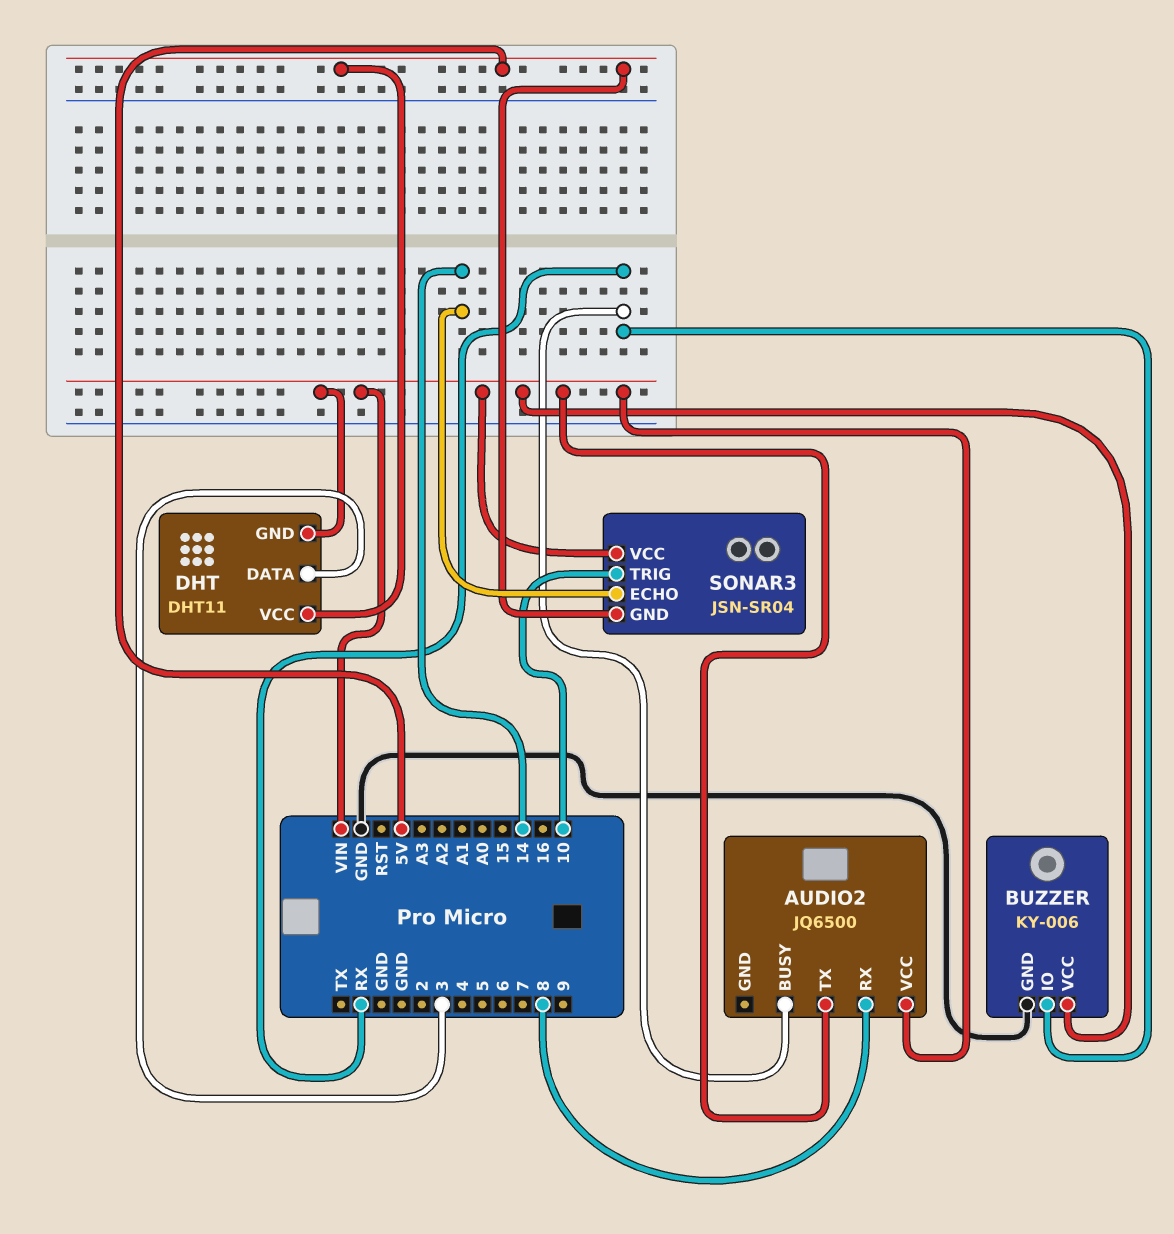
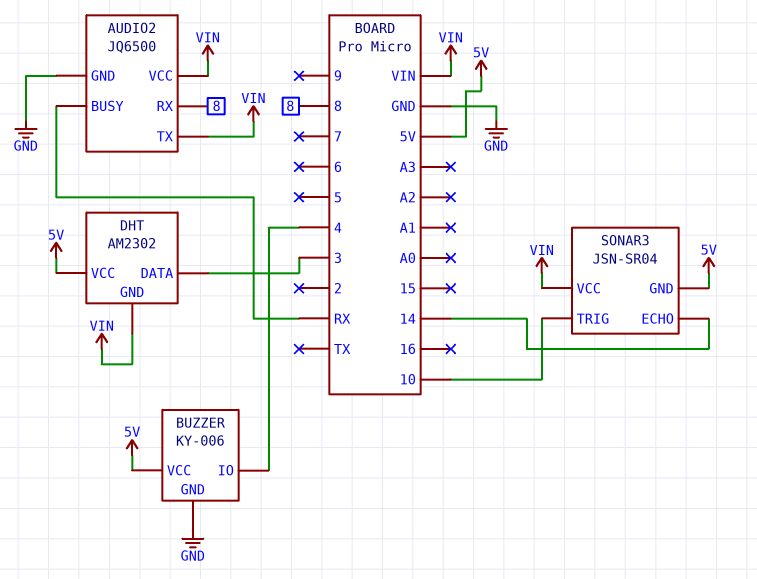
AUDIO2 pin GND: none -> GND
BUZZER pin IO: RX -> 4
BUZZER pin VCC: VIN -> 5V
DHT: DHT11 -> AM2302

